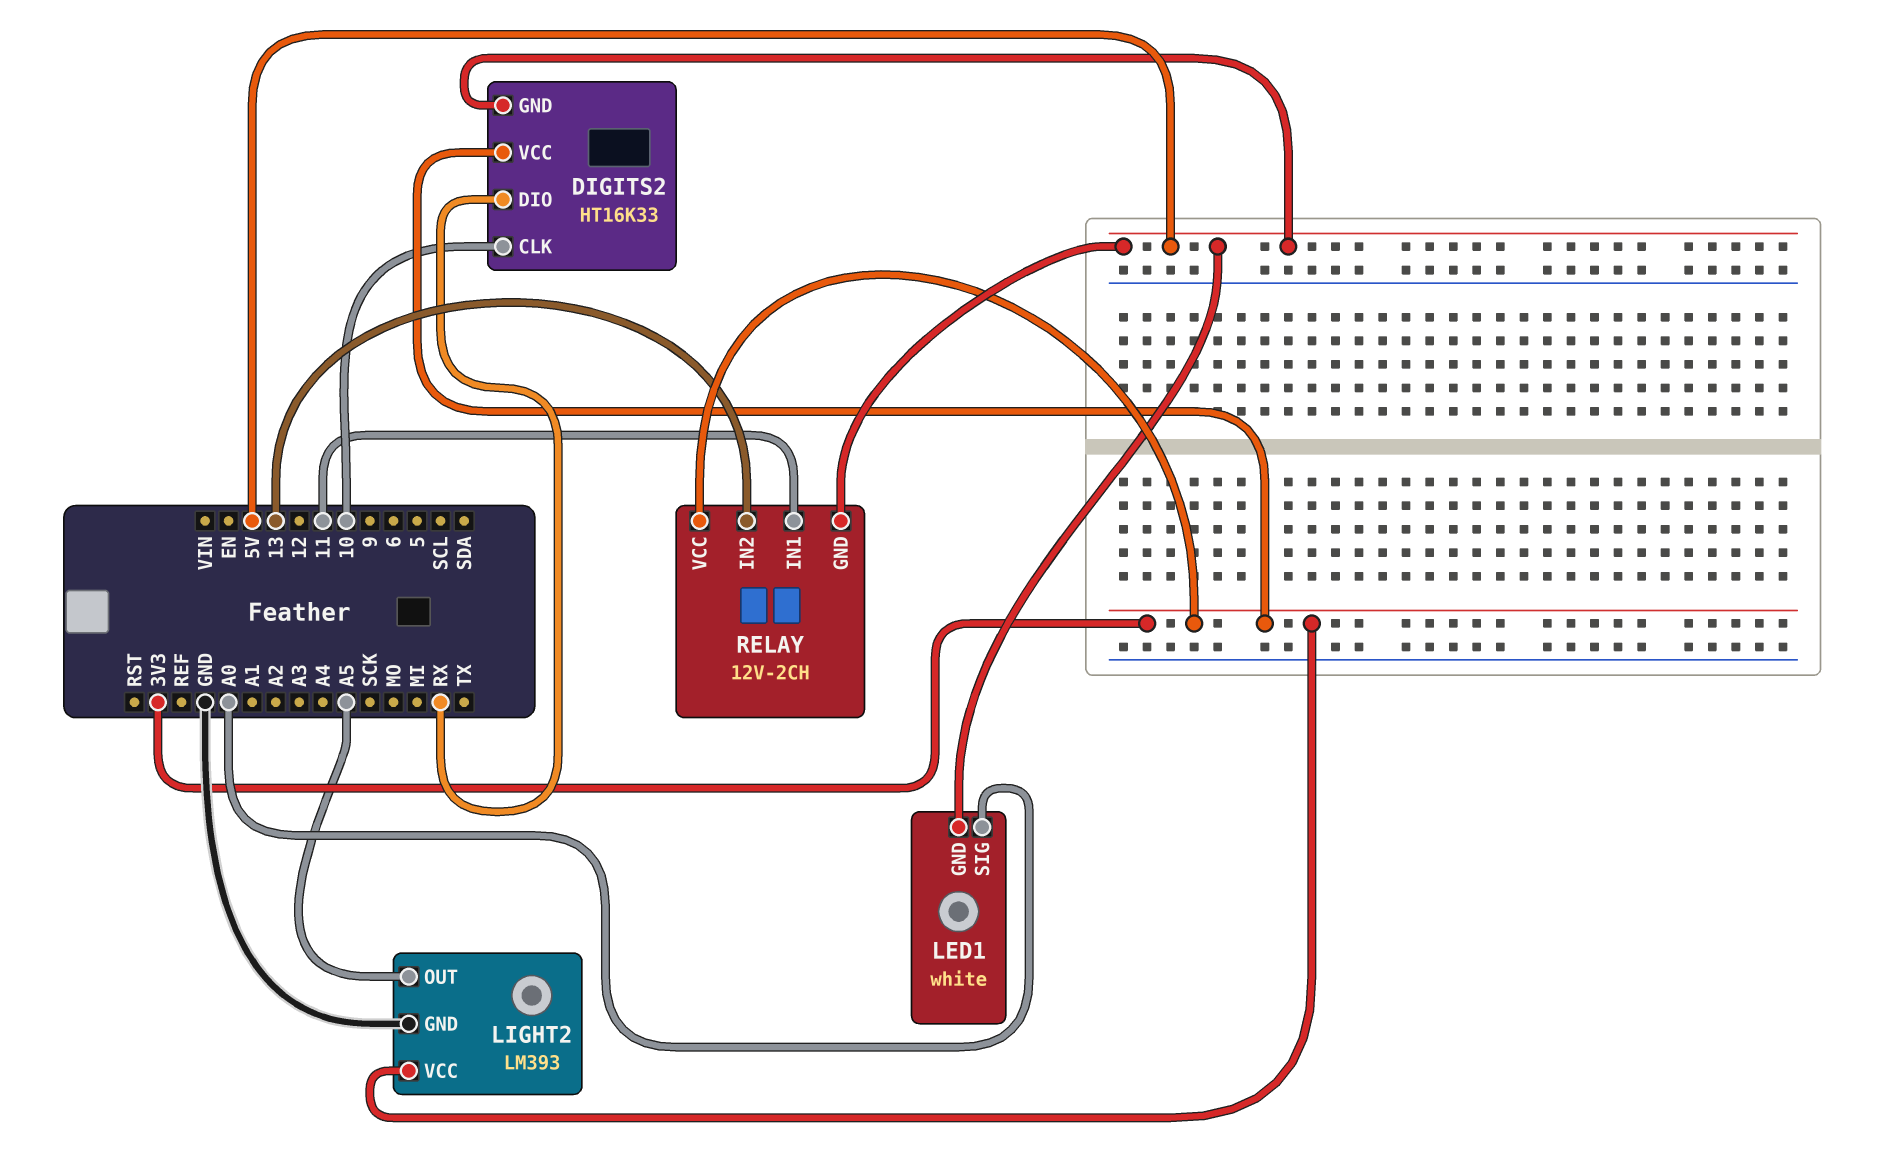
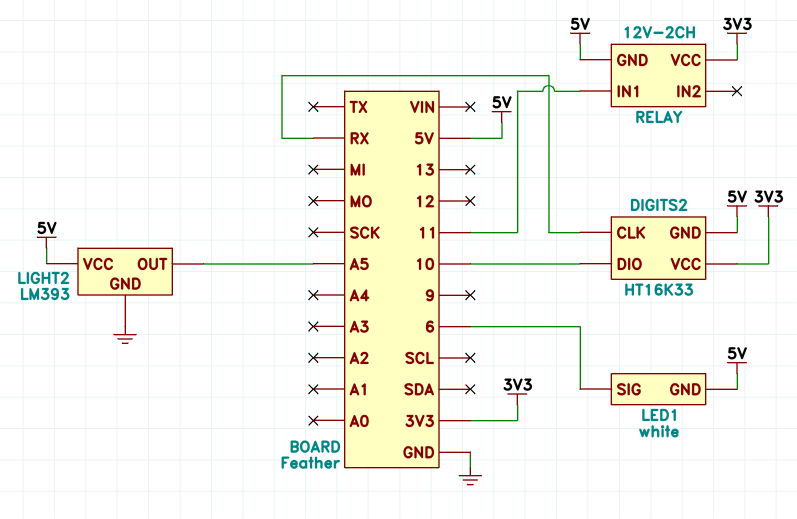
DIGITS2 pin CLK: 10 -> RX
DIGITS2 pin DIO: RX -> 10
LED1 pin SIG: A0 -> 6
LIGHT2 pin VCC: 3V3 -> 5V
RELAY pin IN2: 13 -> none

